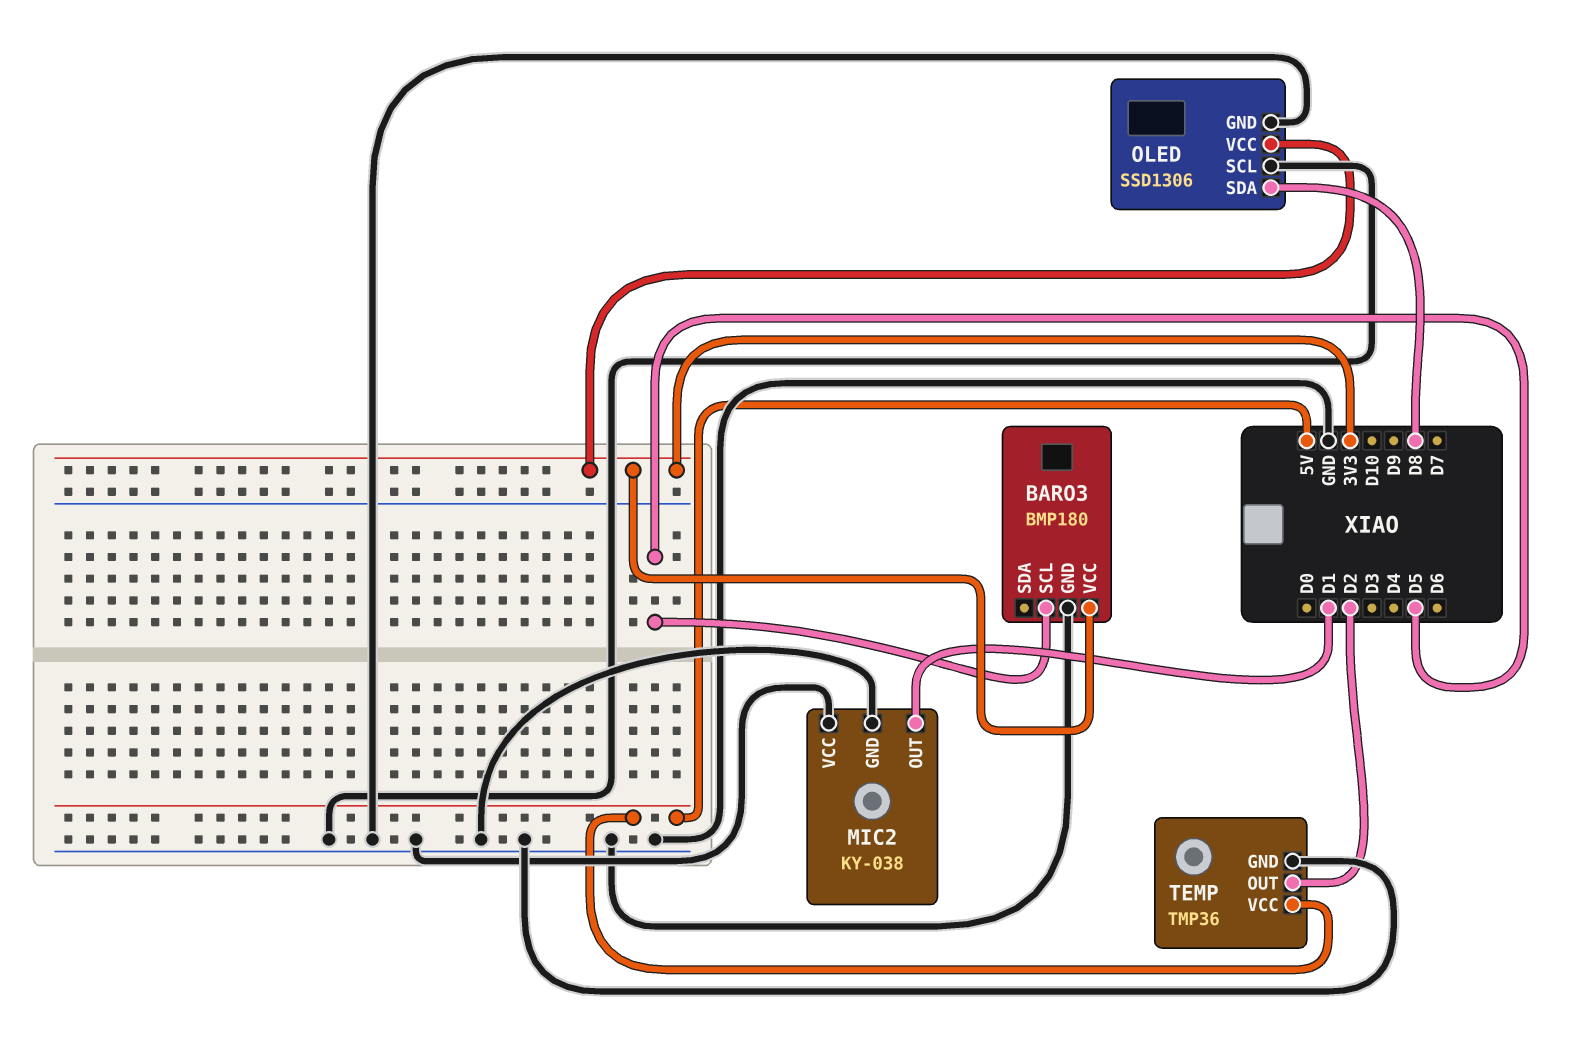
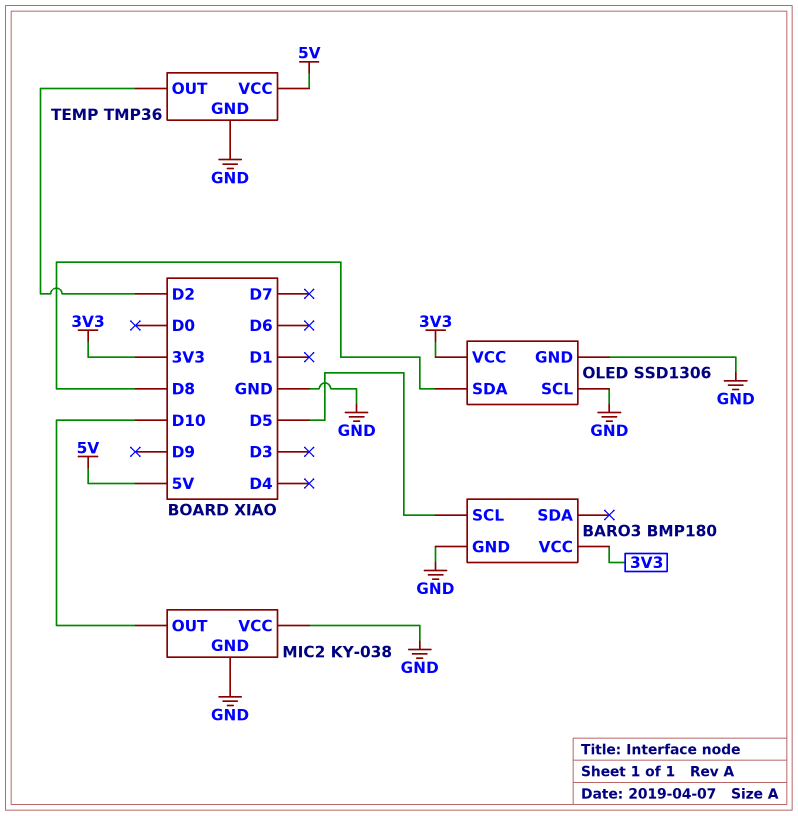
MIC2 pin OUT: D1 -> D10

